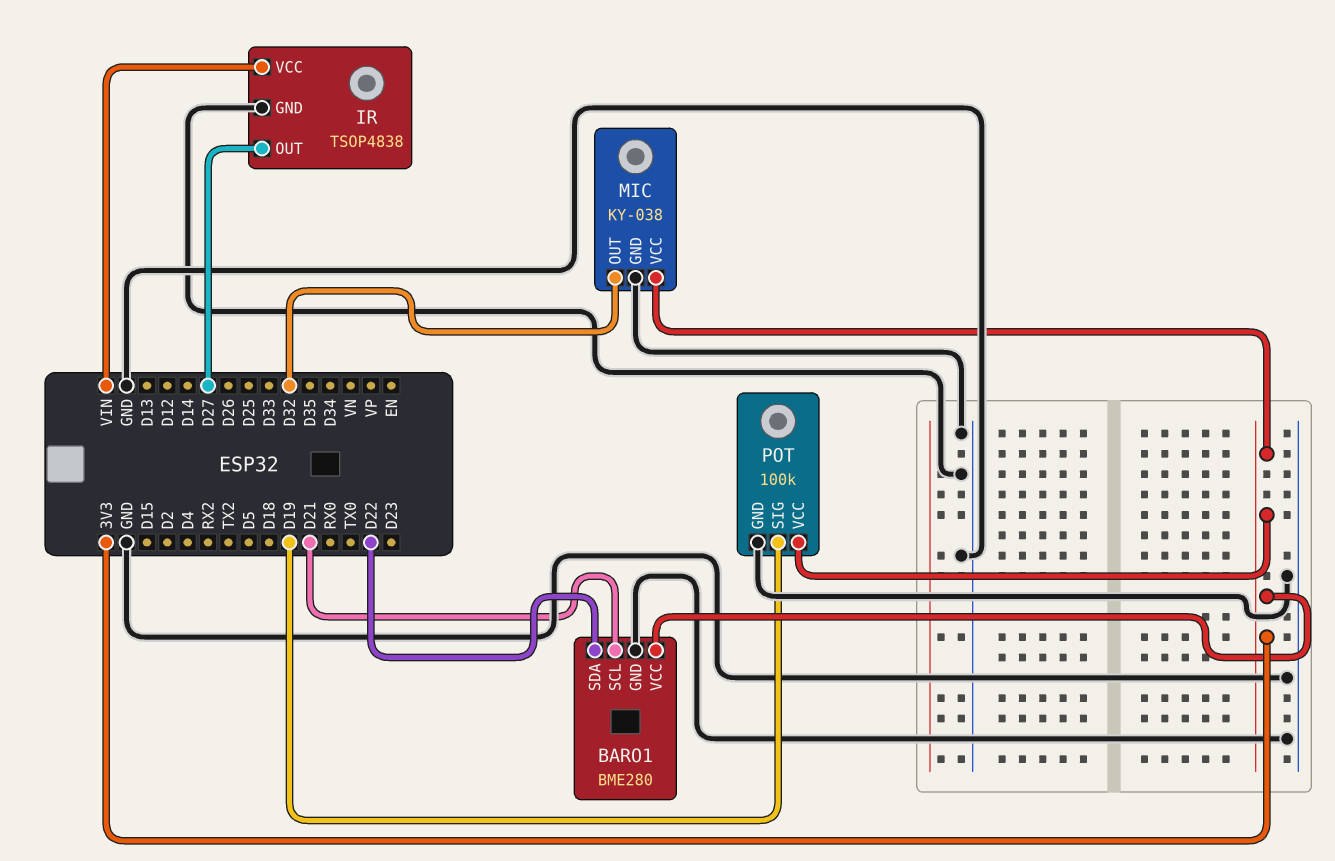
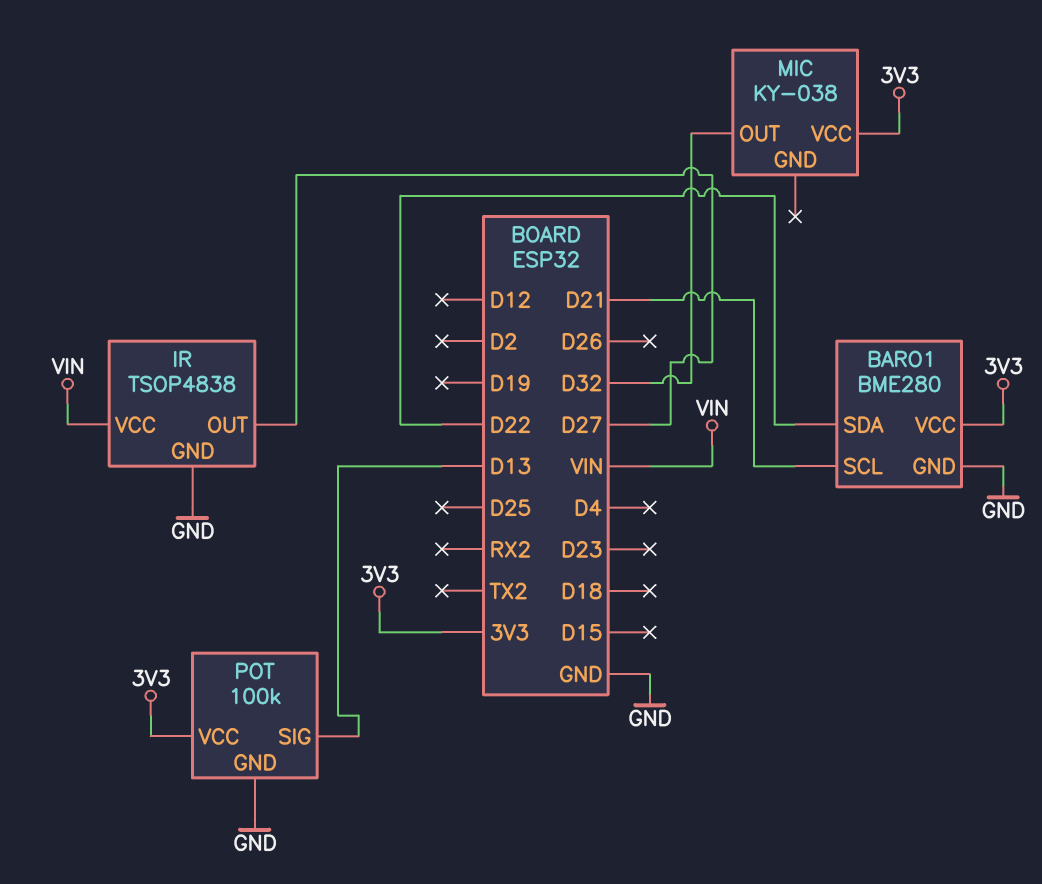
MIC pin GND: GND -> none
POT pin SIG: D19 -> D13

